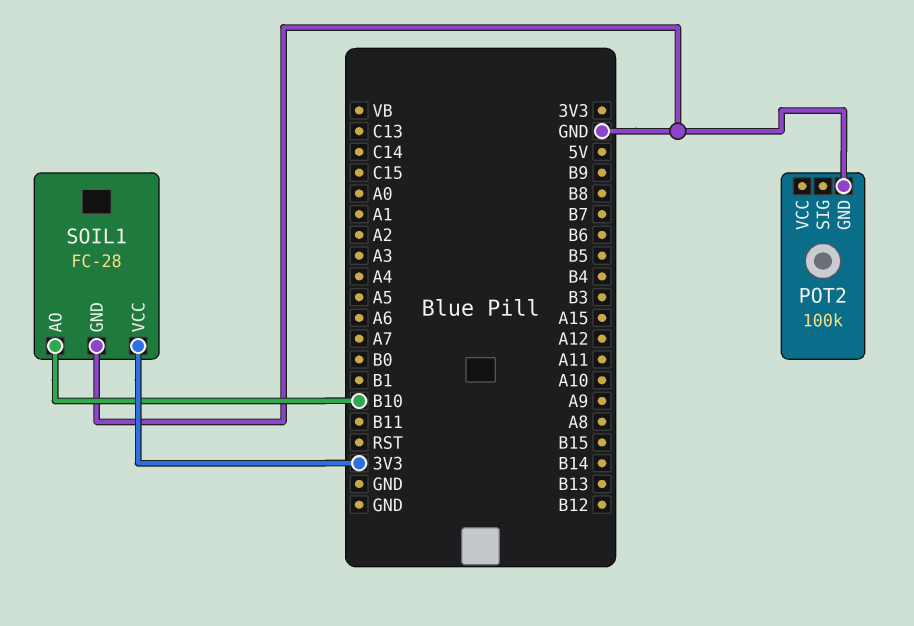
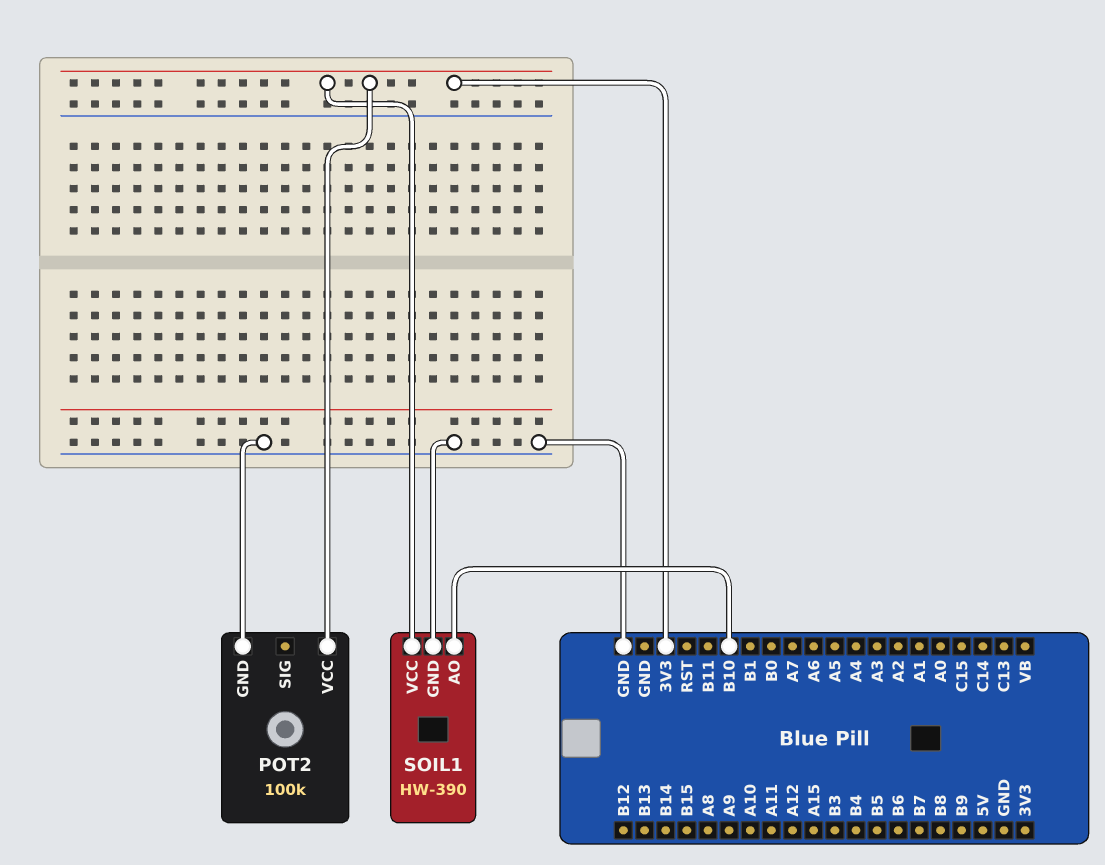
POT2 pin VCC: none -> 3V3
SOIL1: FC-28 -> HW-390

